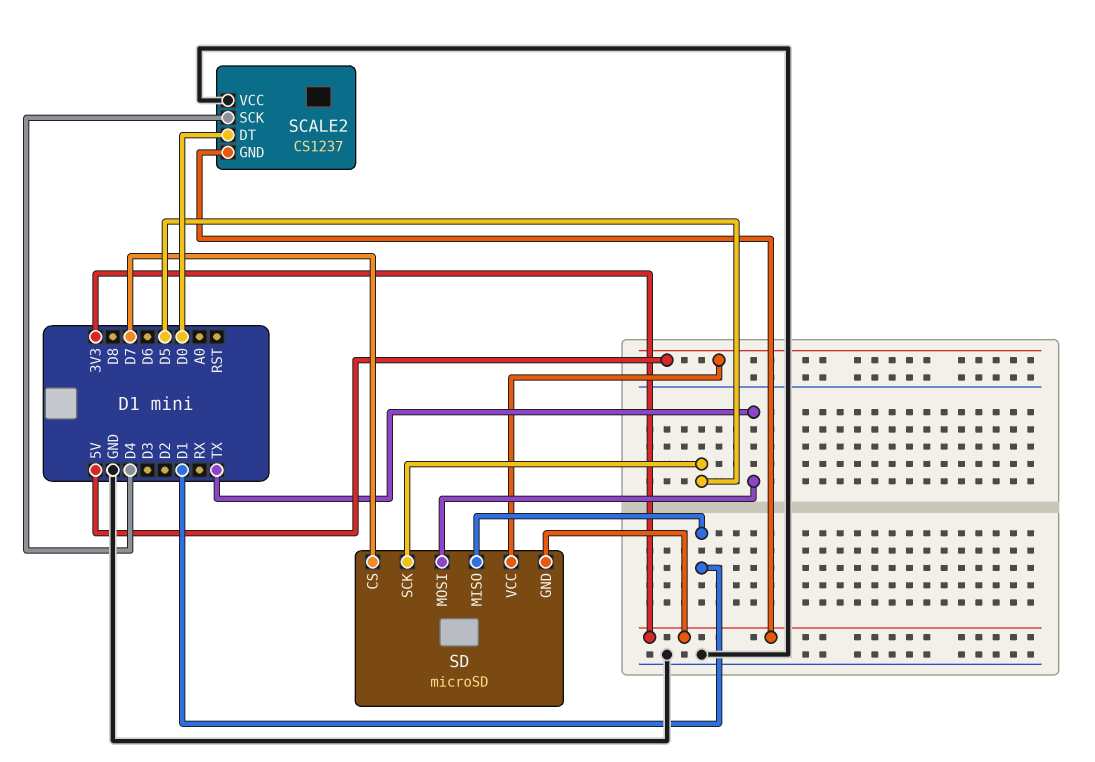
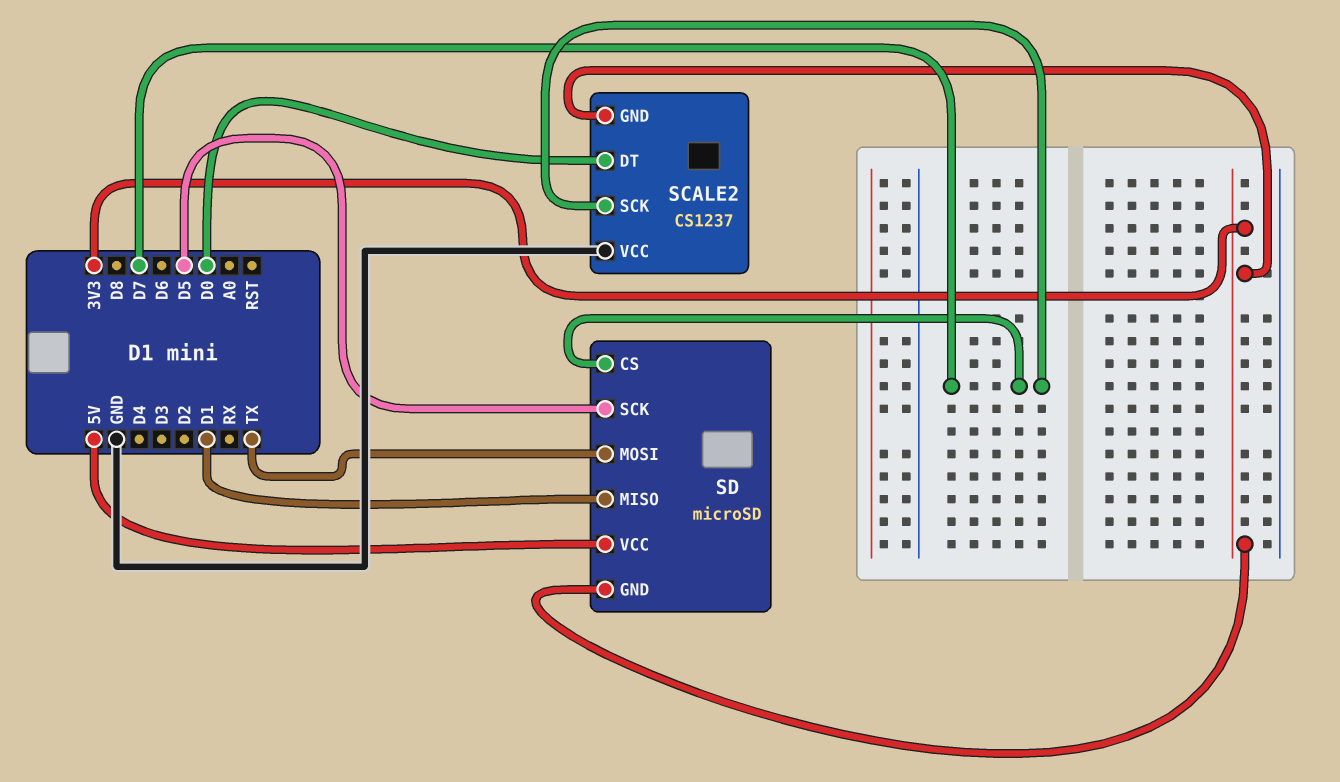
SCALE2 pin SCK: D4 -> D7

